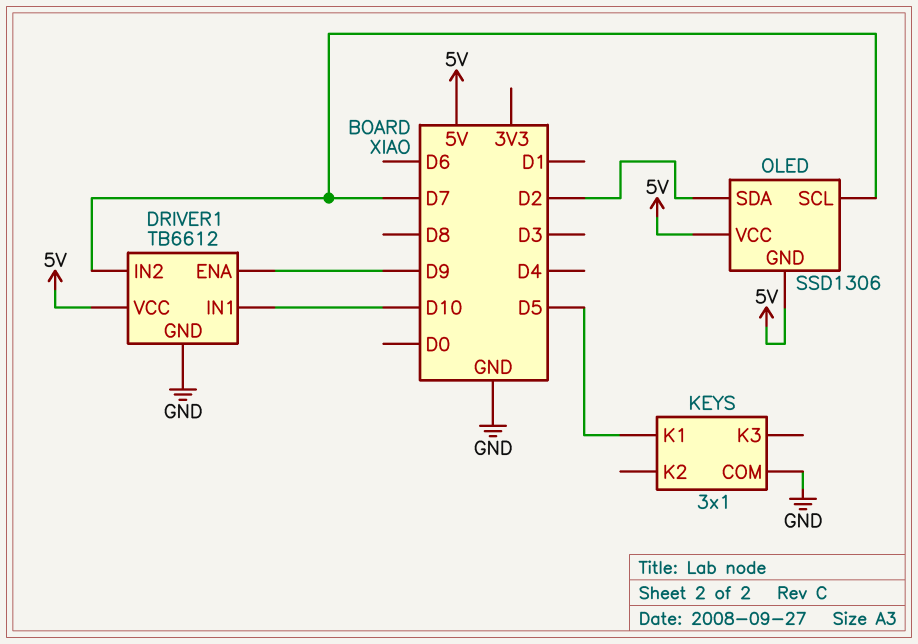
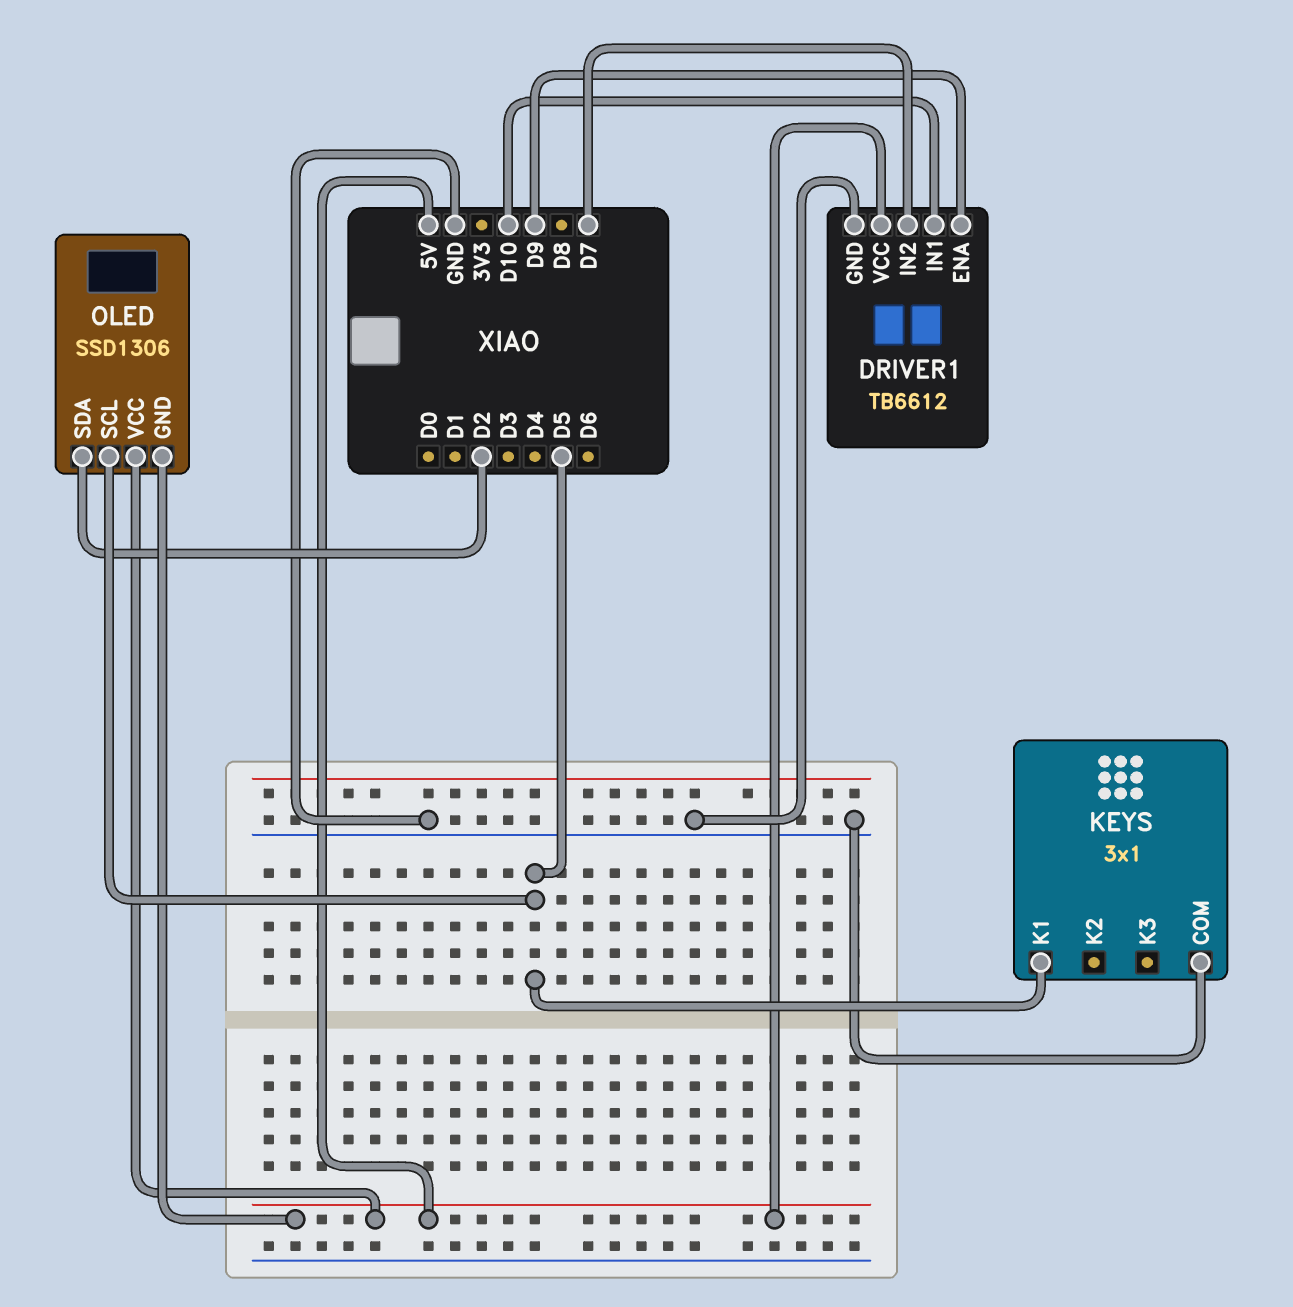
OLED pin SCL: D7 -> D5

